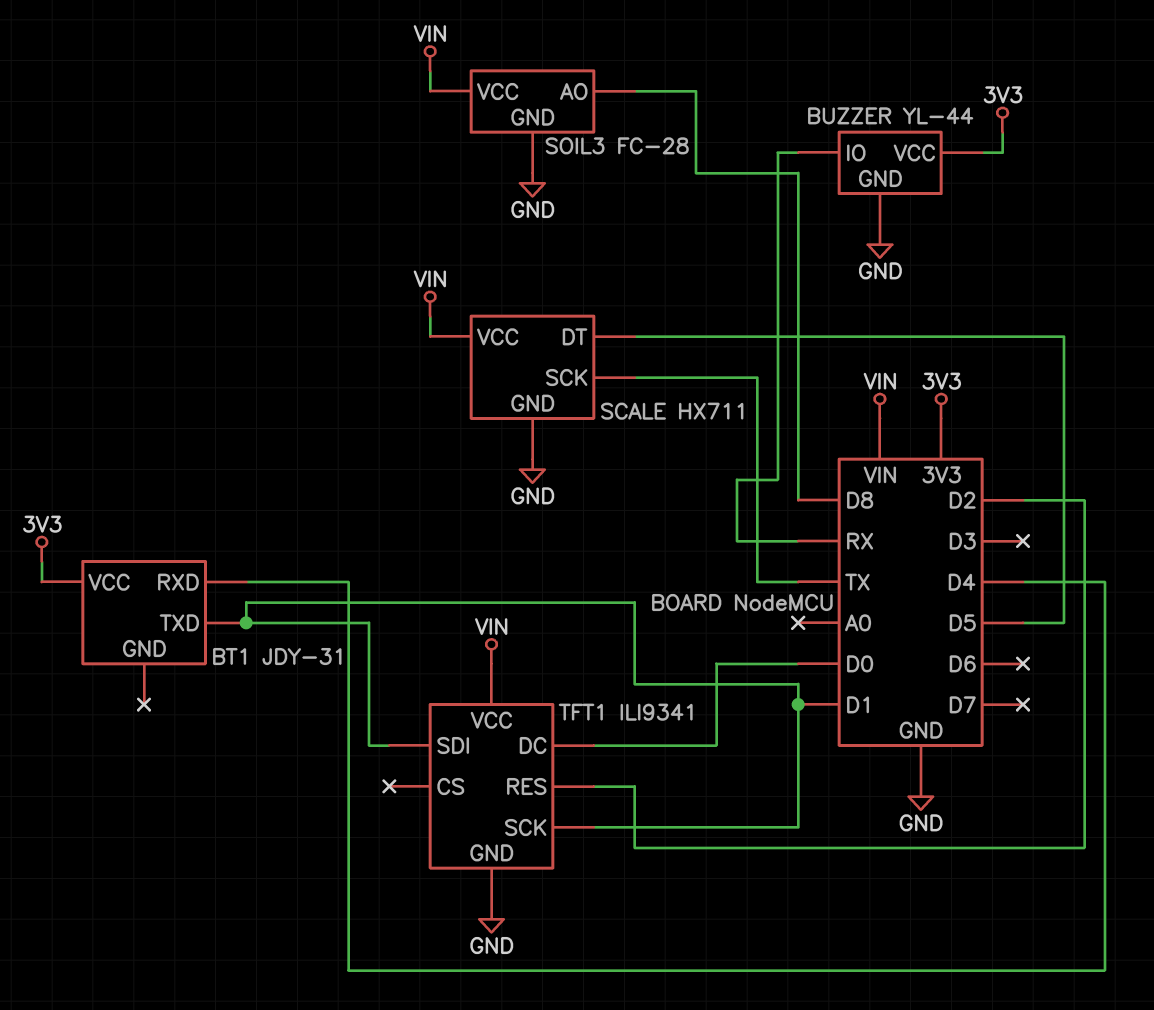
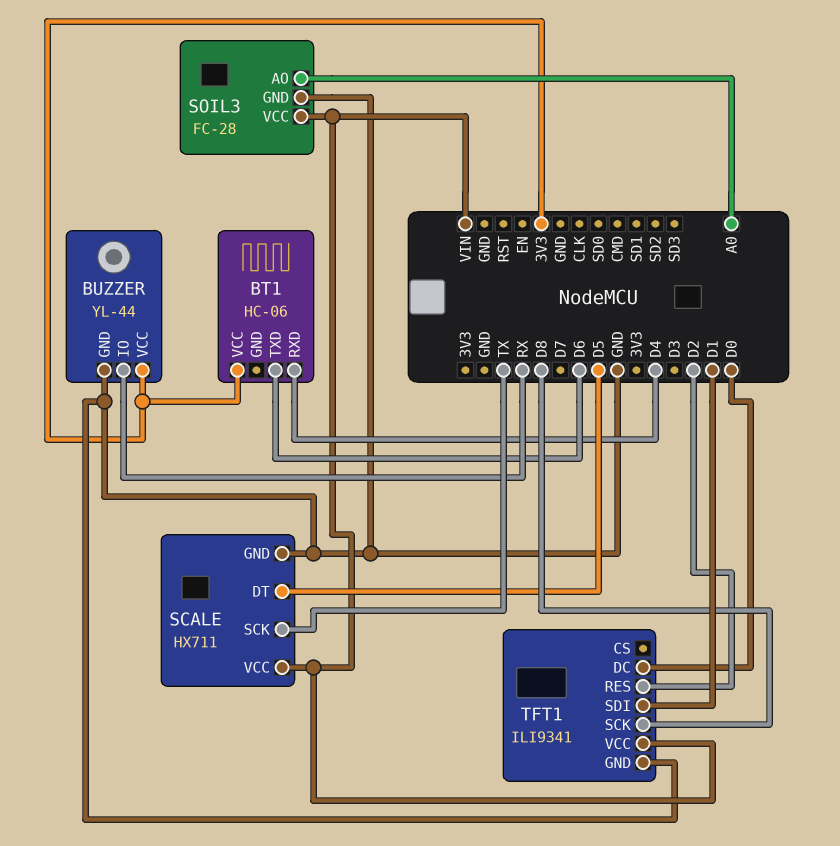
BT1: JDY-31 -> HC-06
BT1 pin TXD: D1 -> D6
SOIL3 pin AO: D8 -> A0
TFT1 pin SCK: D1 -> D8

